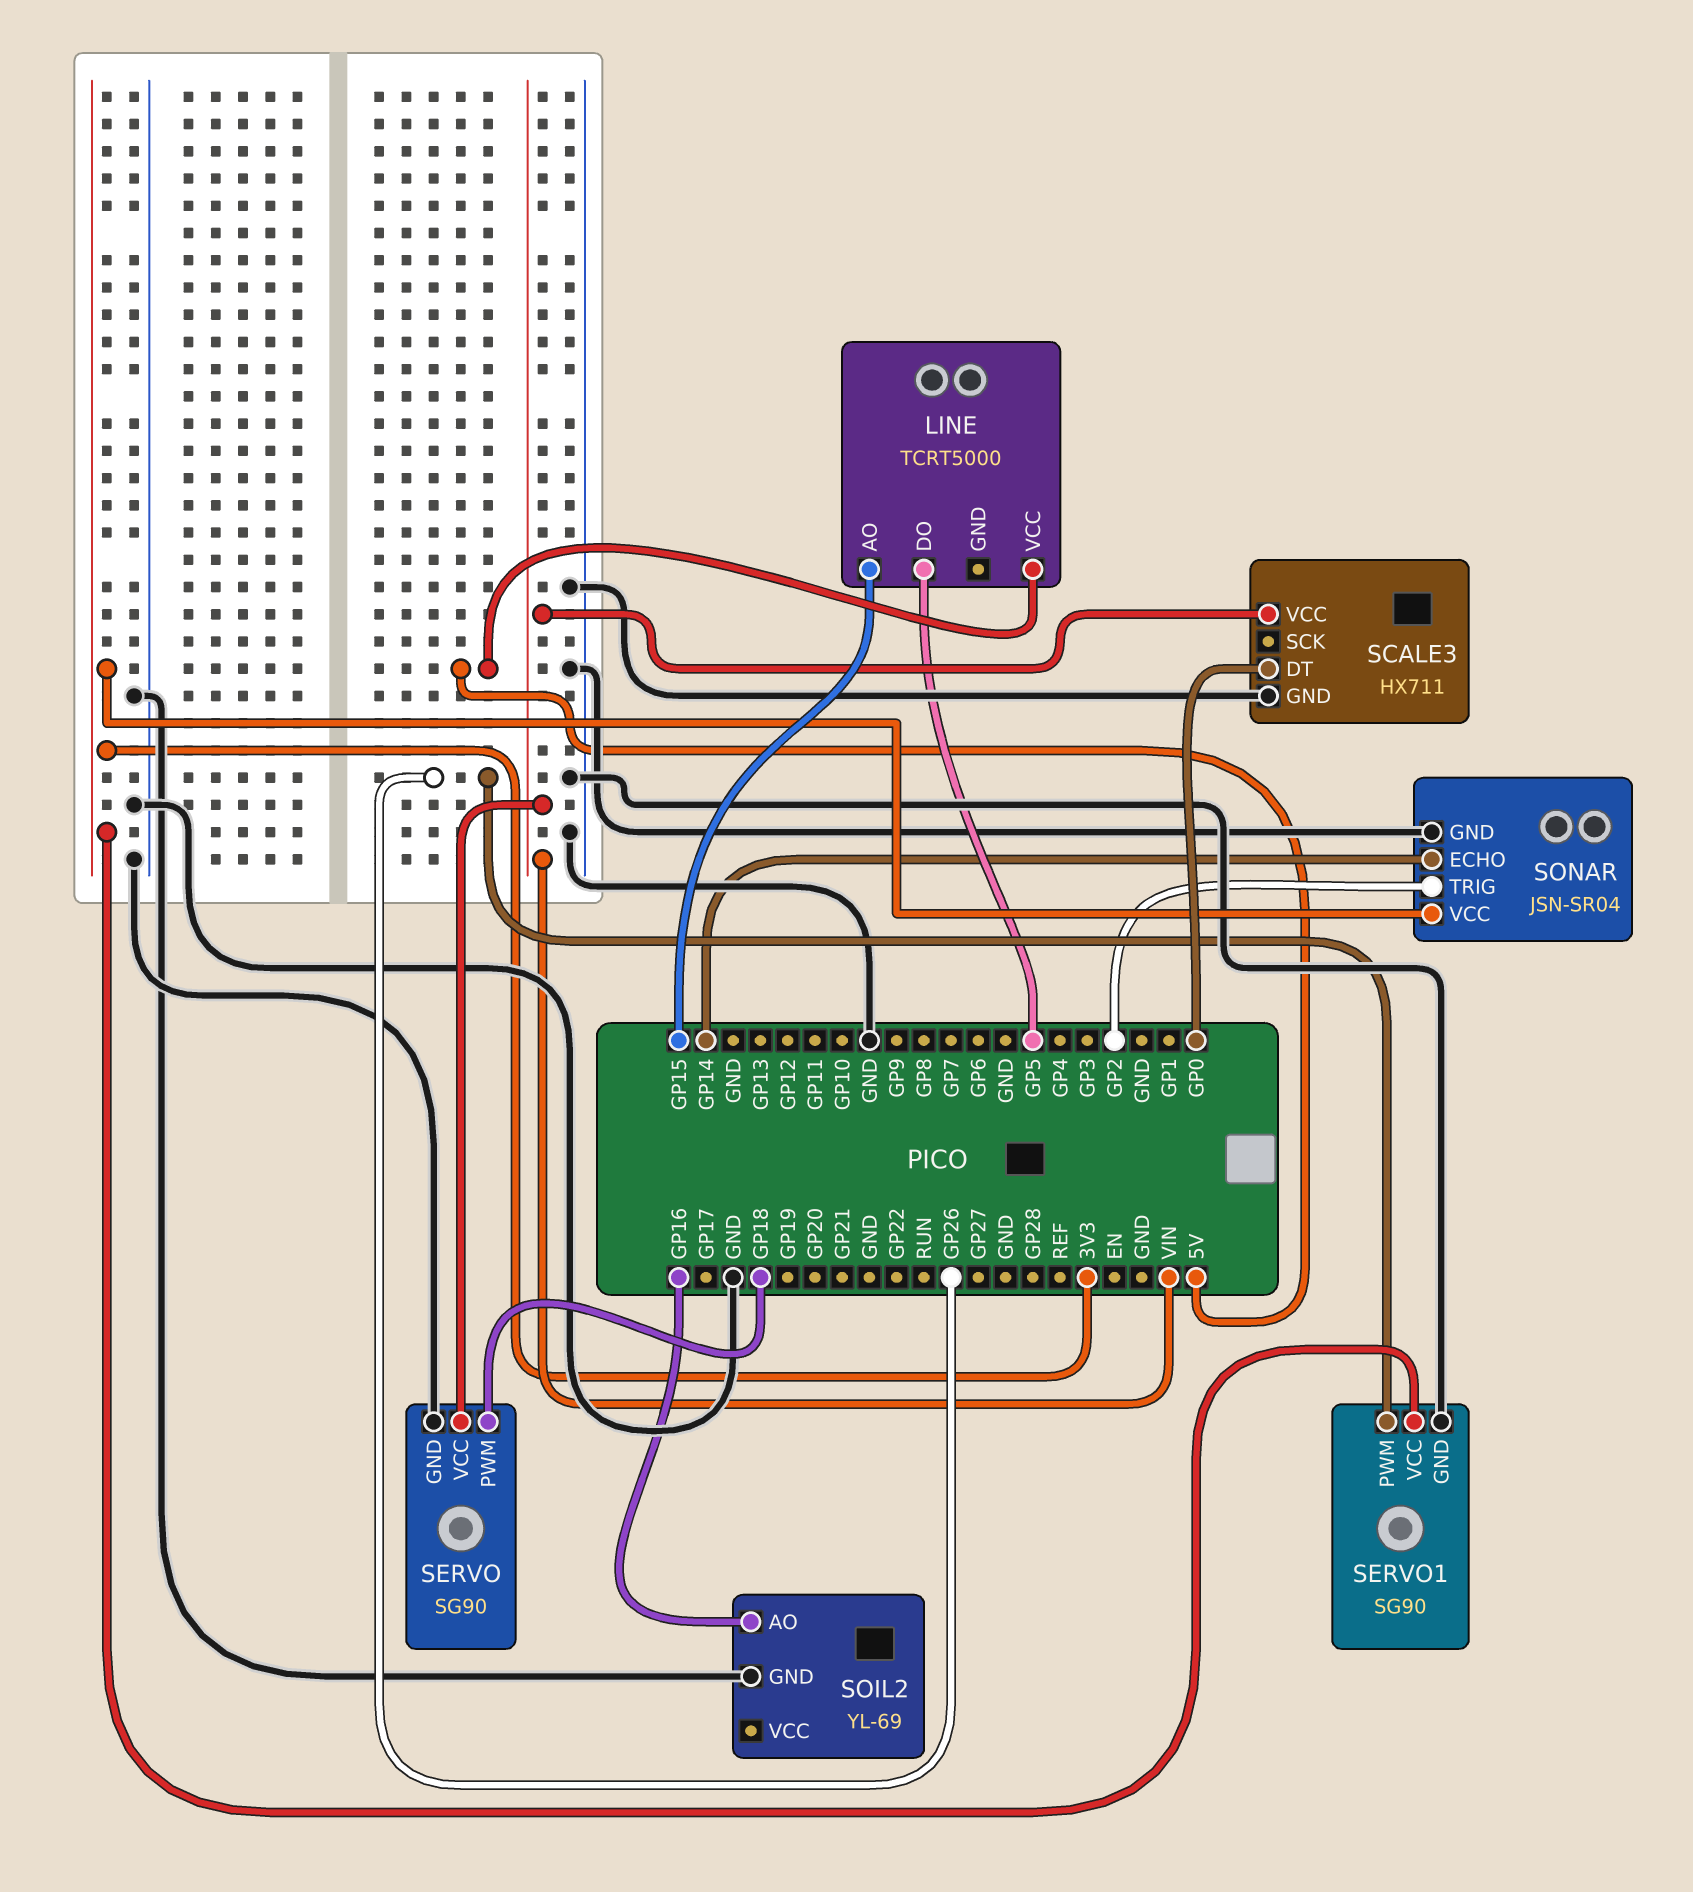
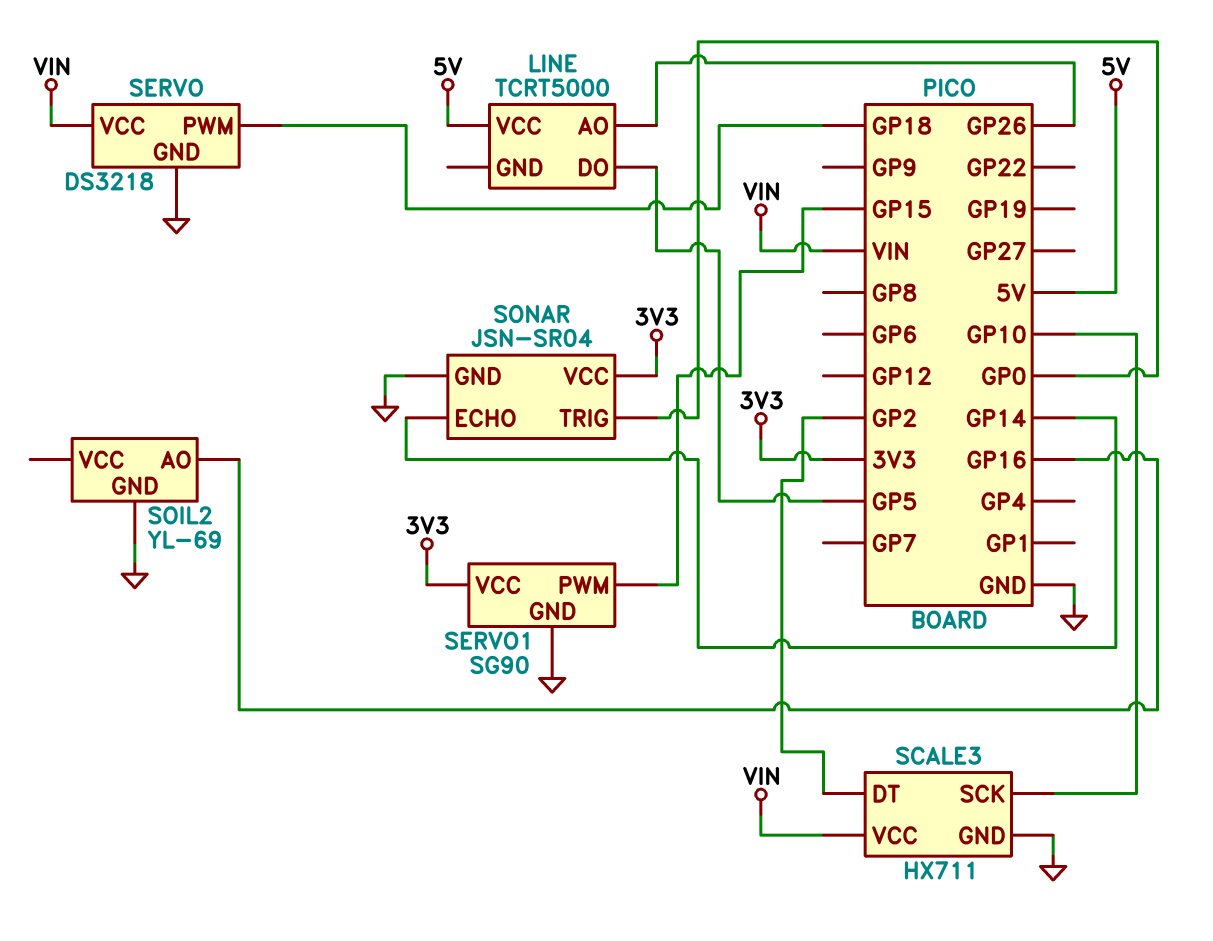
LINE pin AO: GP15 -> GP26
SCALE3 pin DT: GP0 -> GP2
SCALE3 pin SCK: none -> GP10
SERVO: SG90 -> DS3218
SERVO1 pin PWM: GP26 -> GP15
SONAR pin TRIG: GP2 -> GP0

